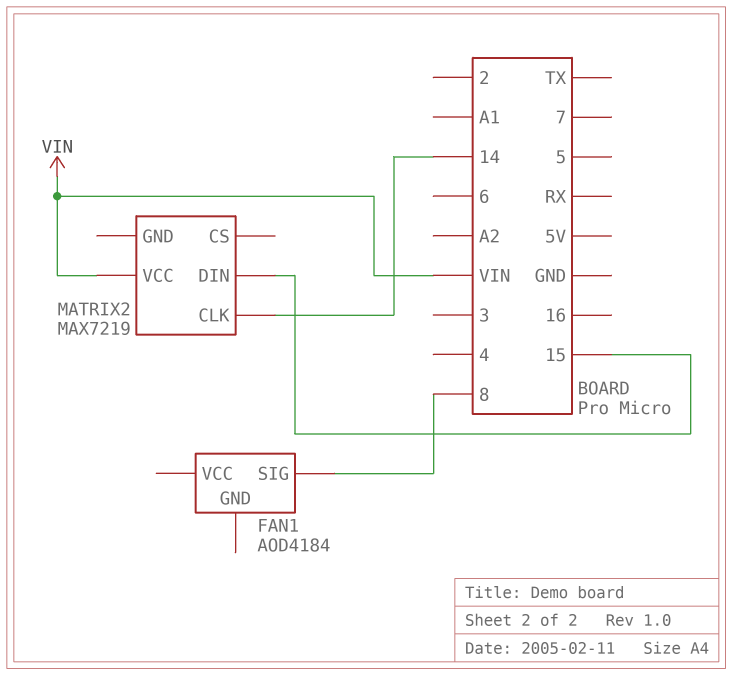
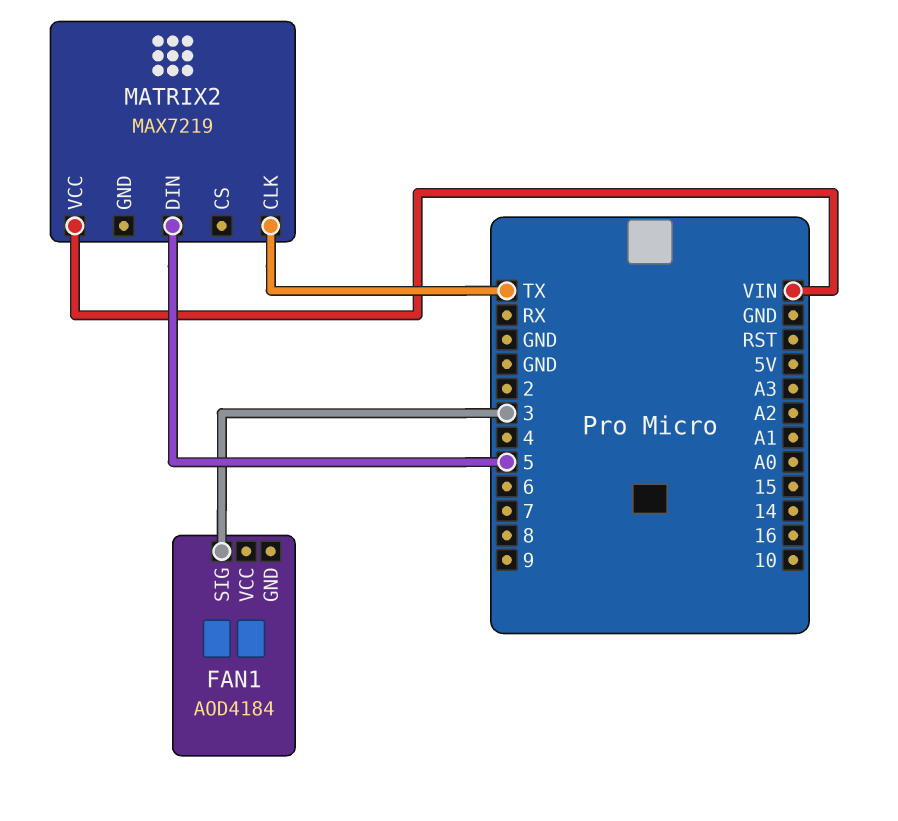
FAN1 pin SIG: 8 -> 3
MATRIX2 pin CLK: 14 -> TX
MATRIX2 pin DIN: 15 -> 5

